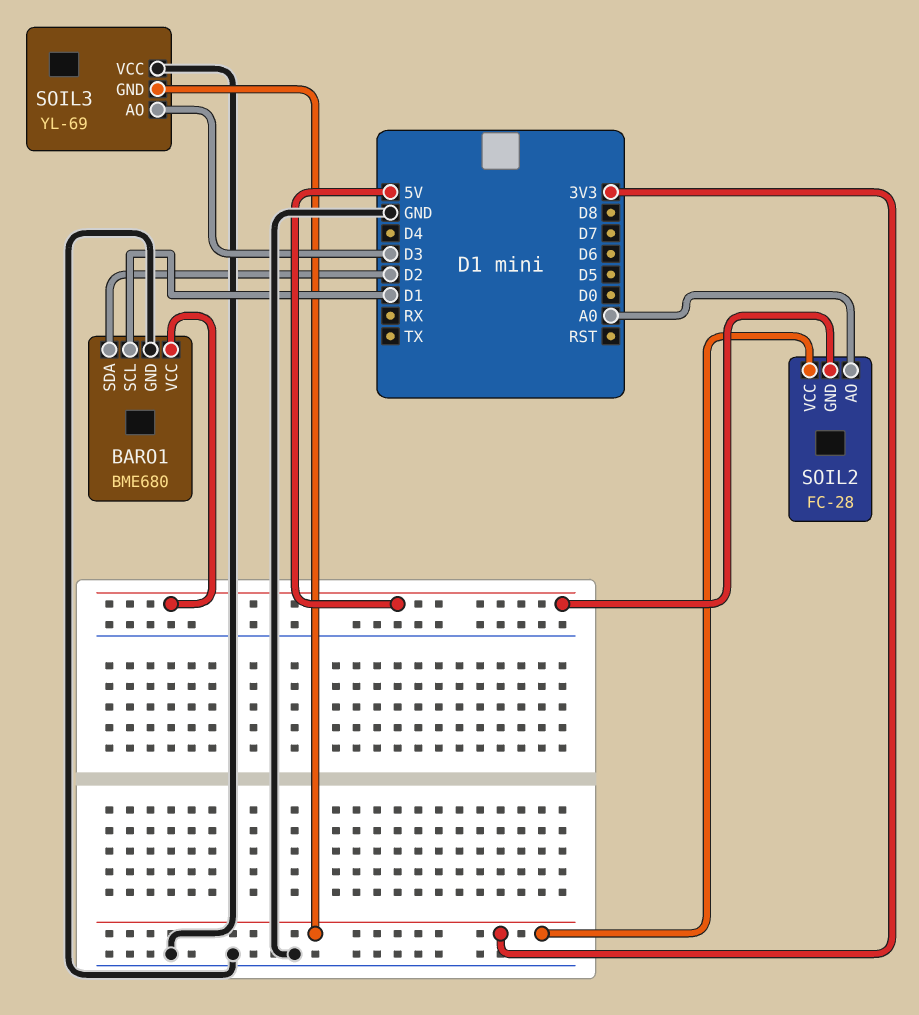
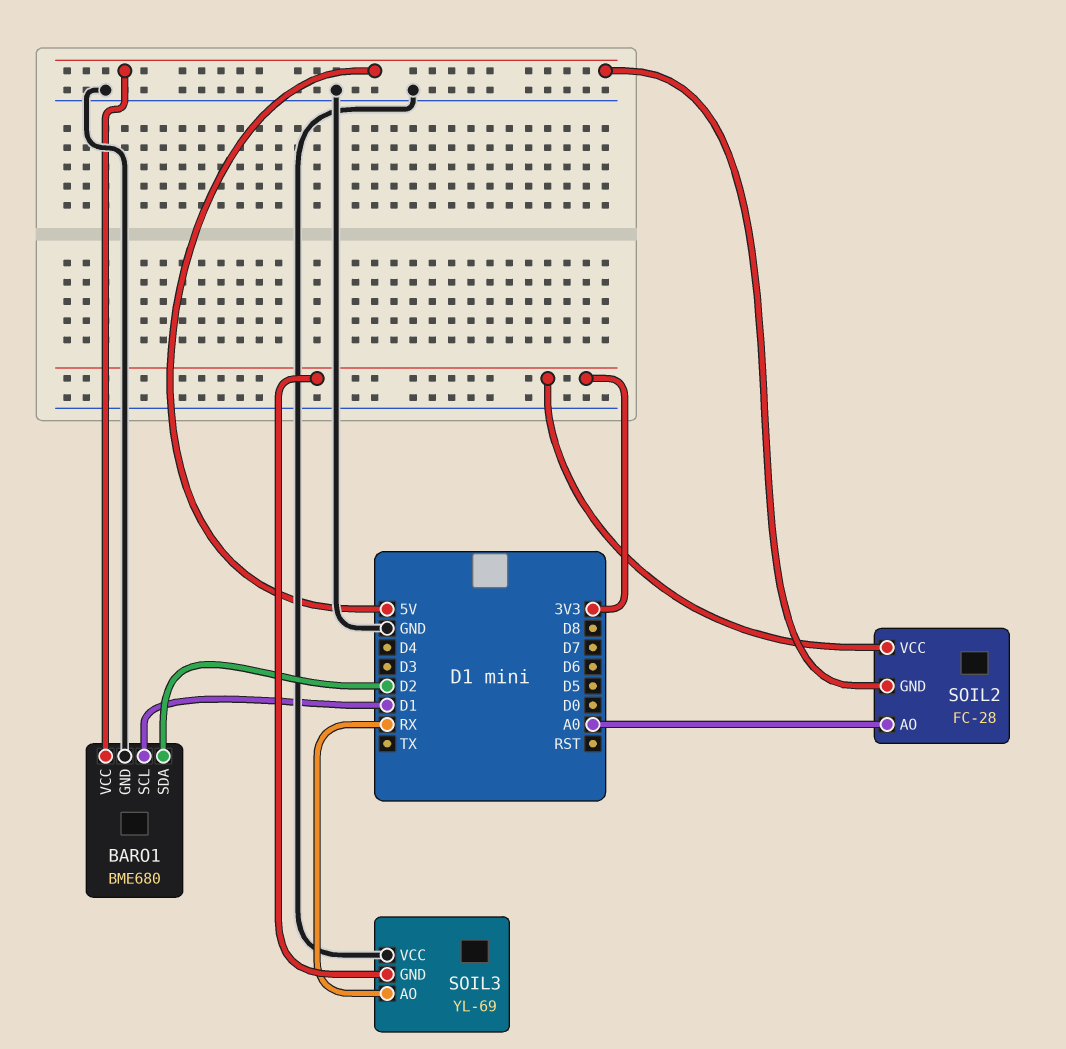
SOIL3 pin AO: D3 -> RX

